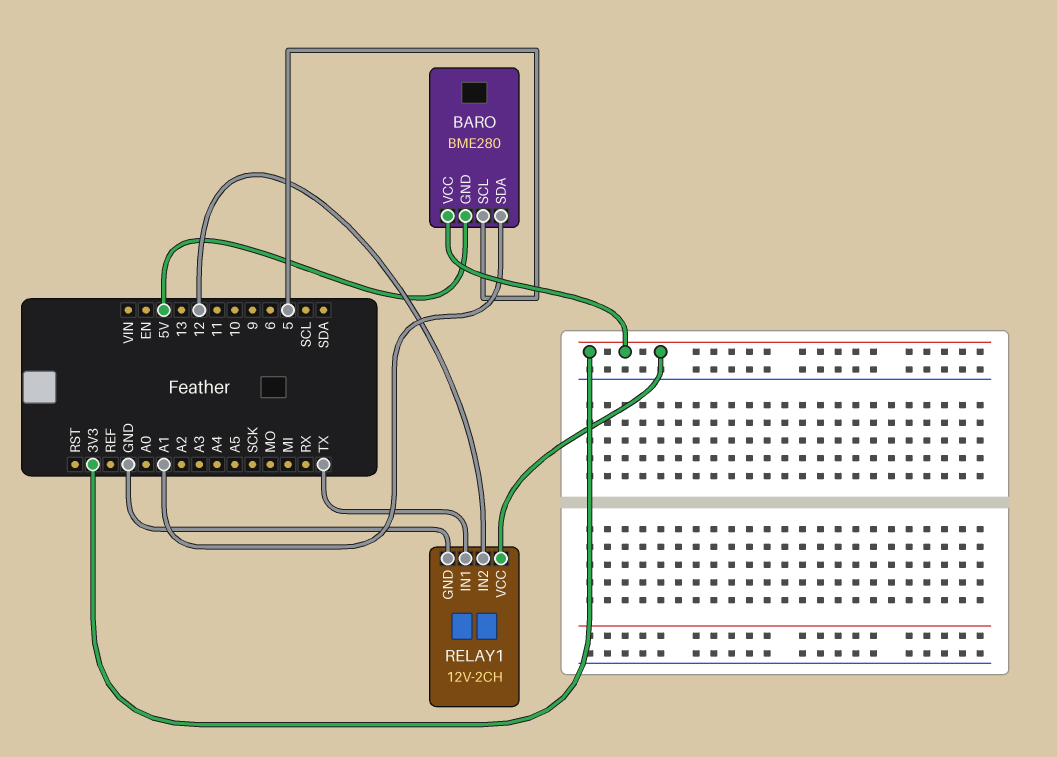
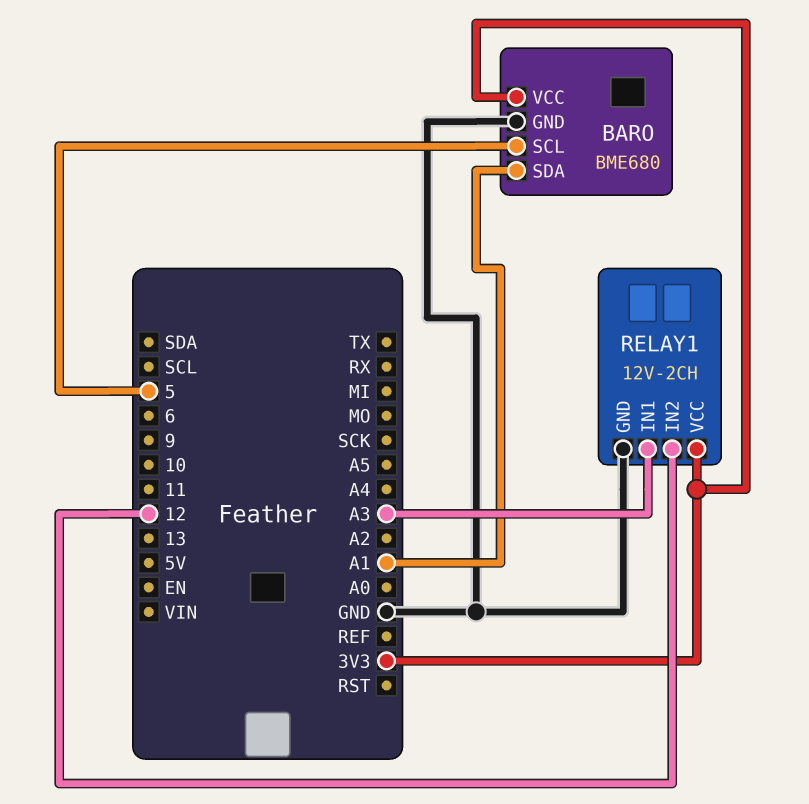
BARO: BME280 -> BME680
BARO pin GND: 5V -> GND
RELAY1 pin IN1: TX -> A3

